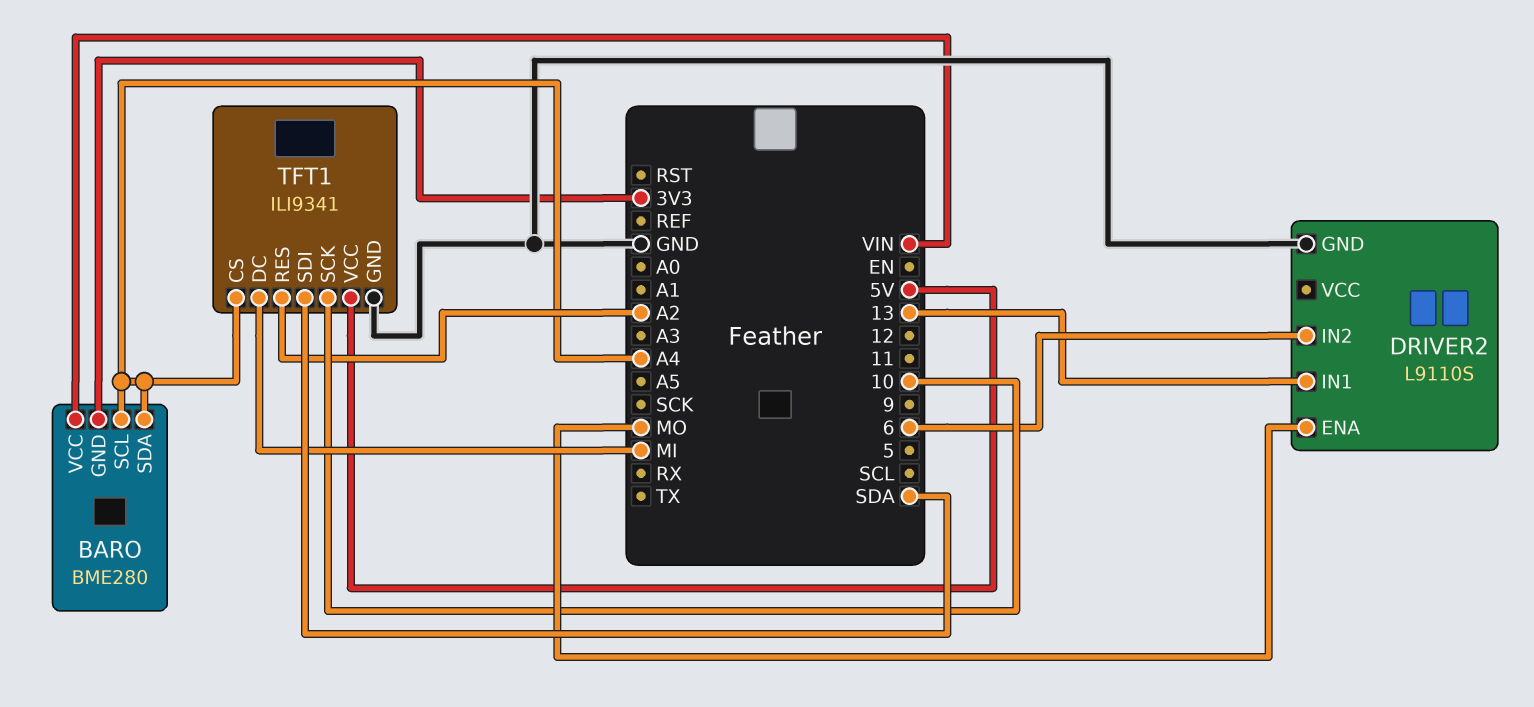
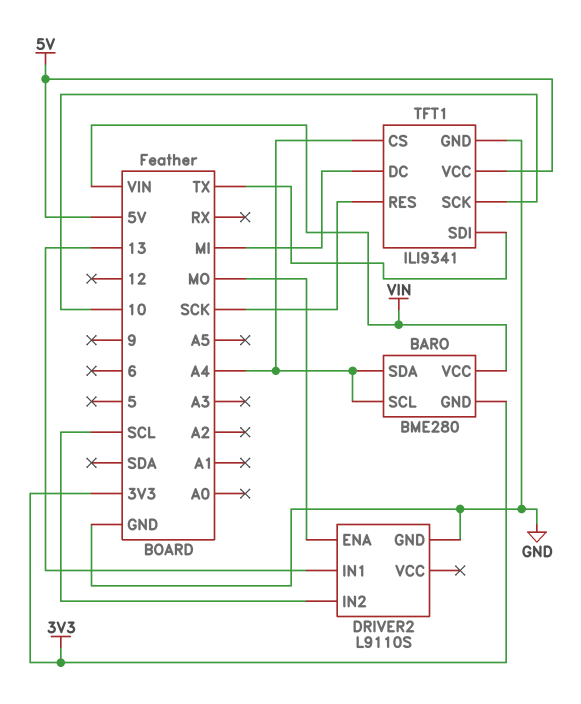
DRIVER2 pin IN2: 6 -> SCL
TFT1 pin RES: A2 -> SCK
TFT1 pin SDI: SDA -> TX

